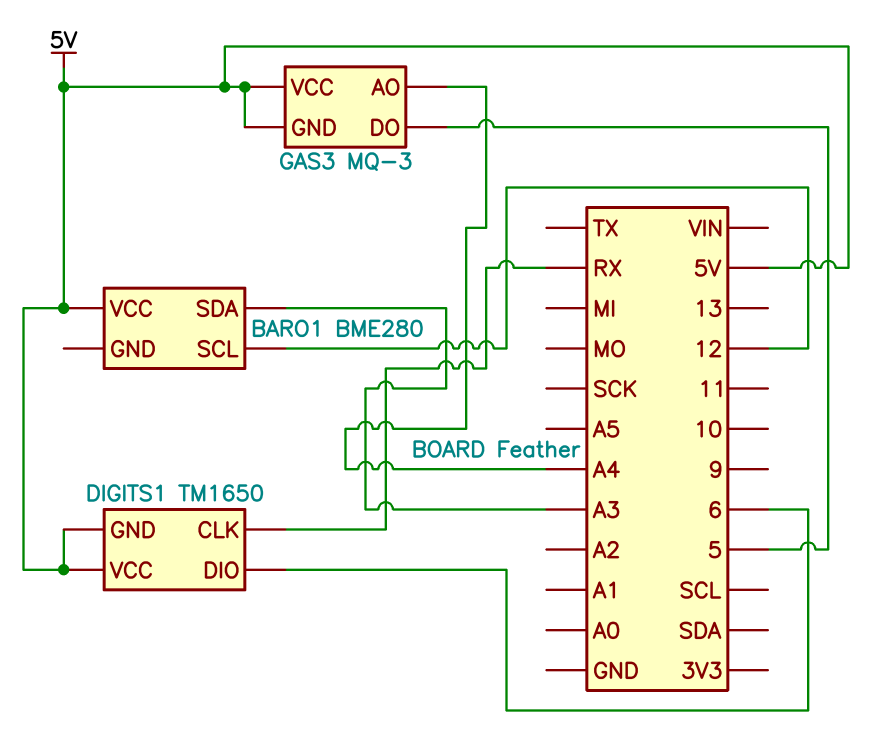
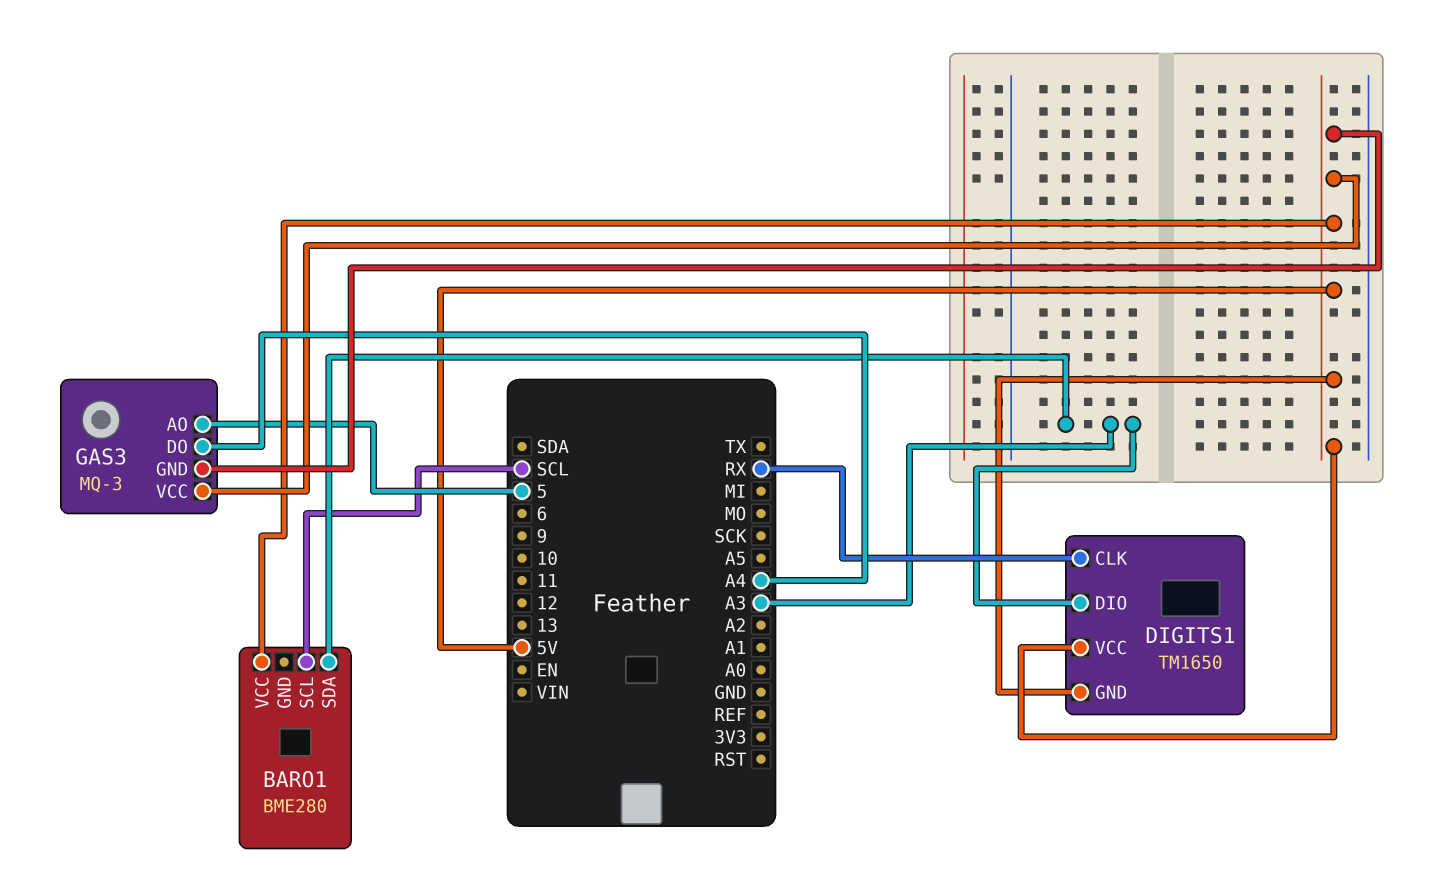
BARO1 pin SCL: 12 -> SCL
DIGITS1 pin DIO: 6 -> A3
GAS3 pin AO: A4 -> 5
GAS3 pin DO: 5 -> A4

